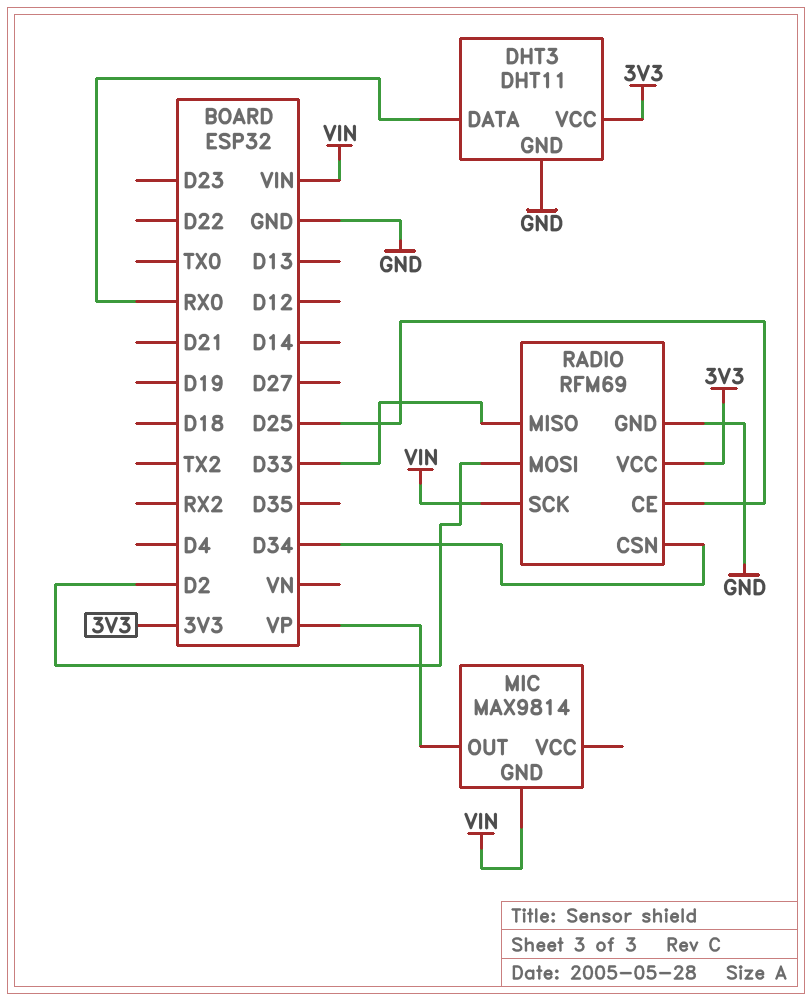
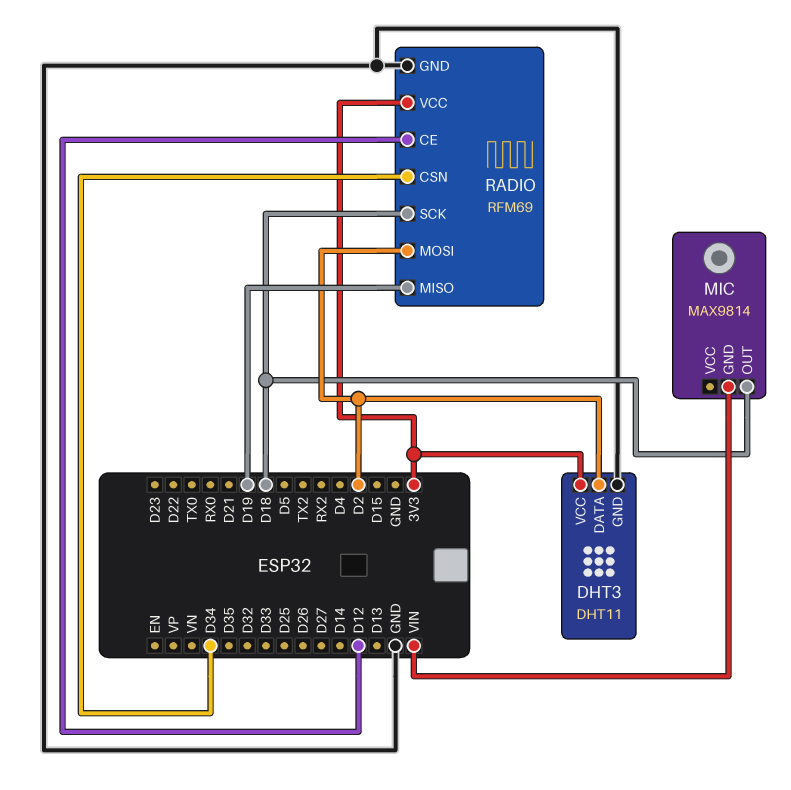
DHT3 pin DATA: RX0 -> D2
MIC pin OUT: VP -> D18
RADIO pin CE: D25 -> D12
RADIO pin MISO: D33 -> D19
RADIO pin SCK: VIN -> D18

